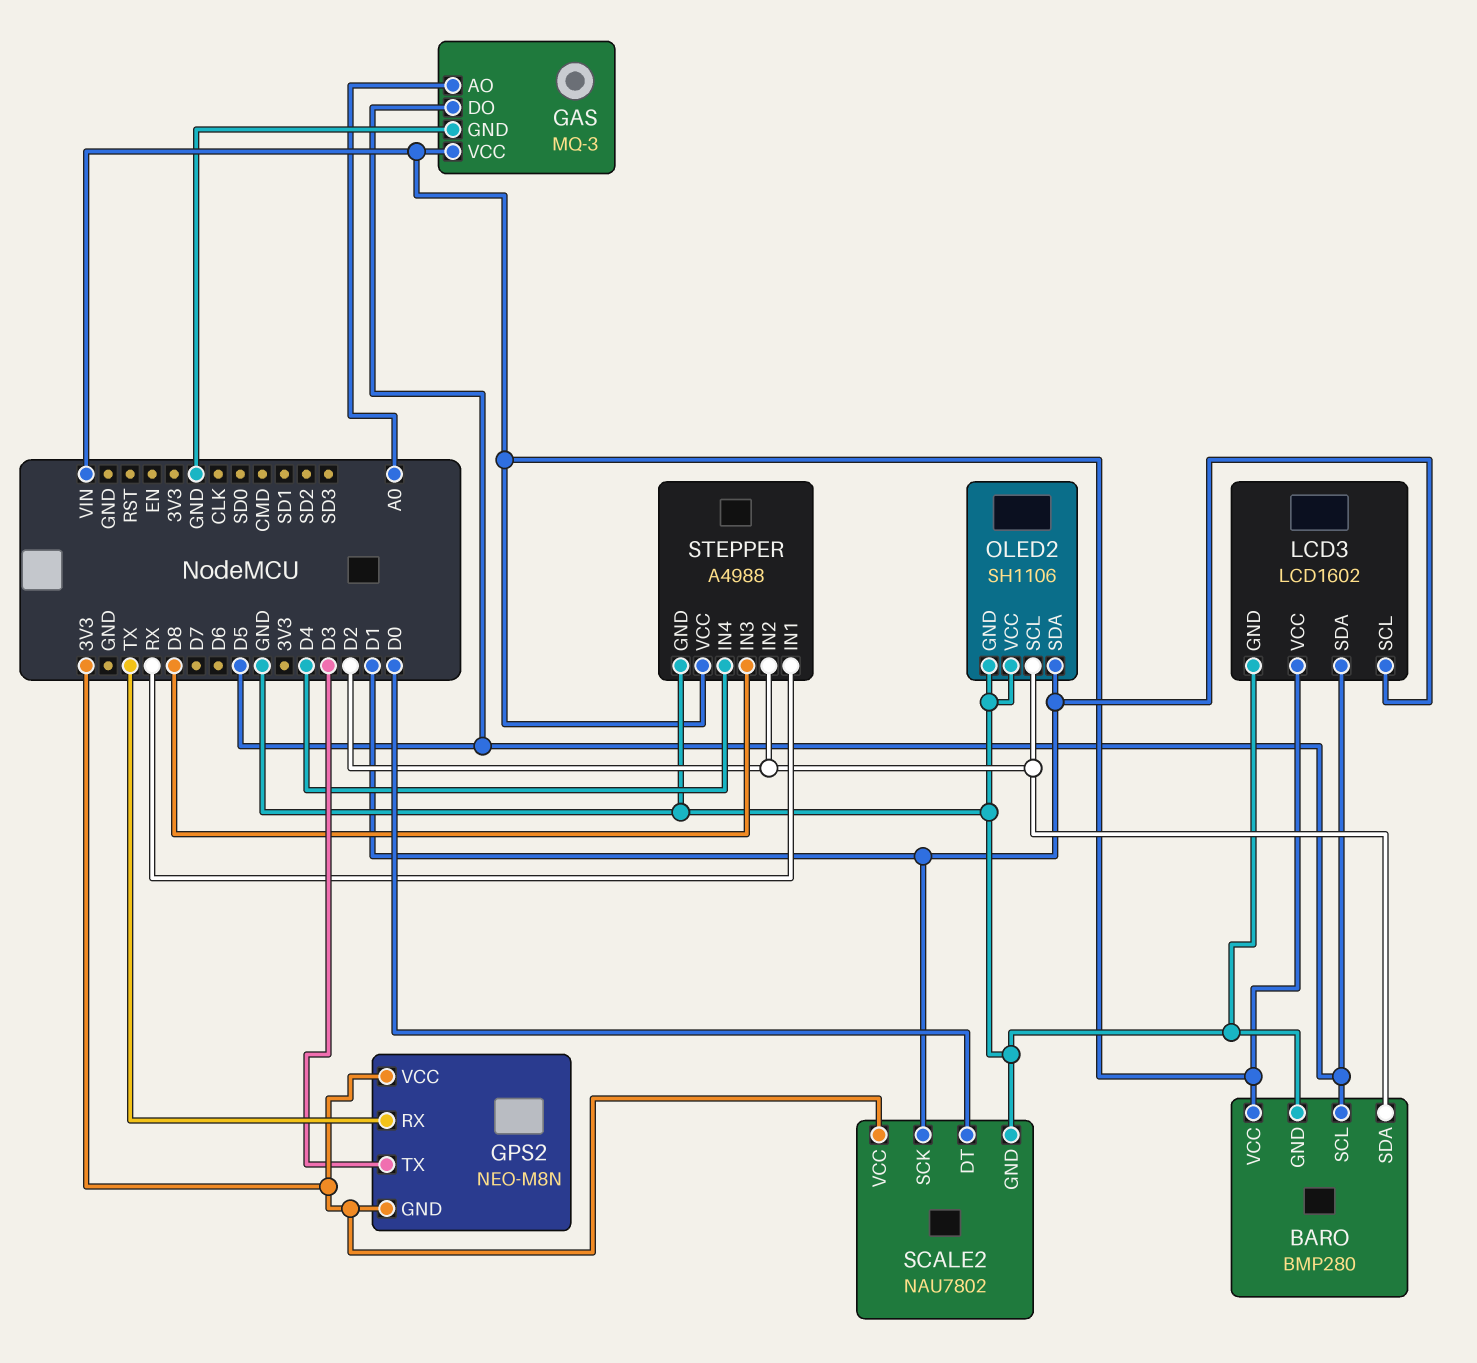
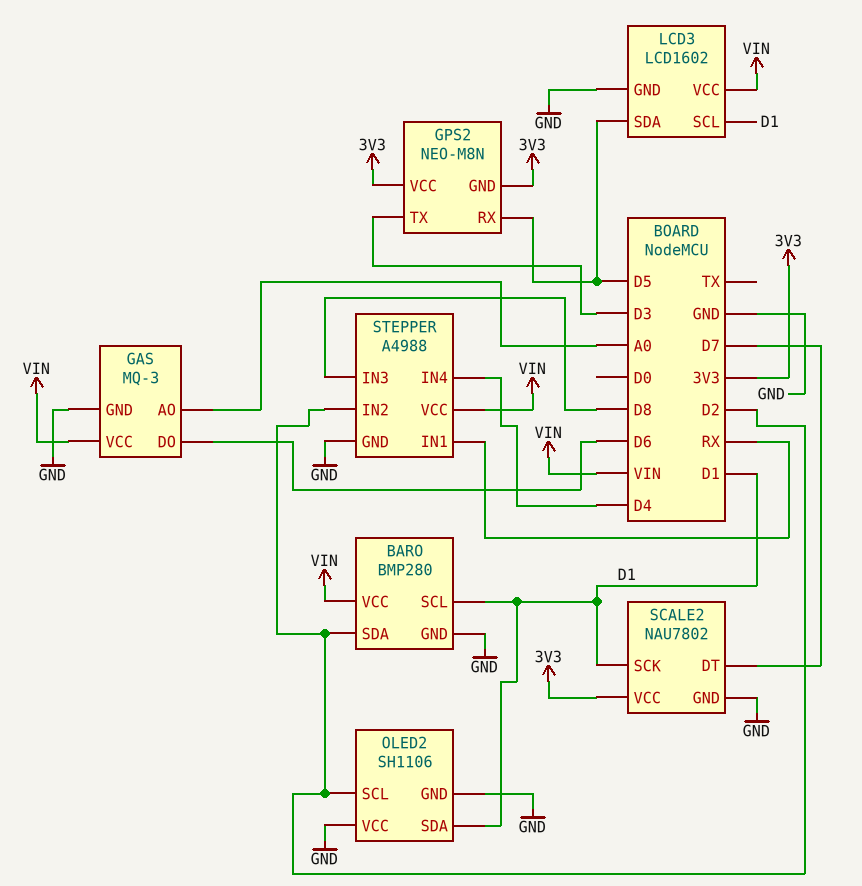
BARO pin SCL: D5 -> D1
GAS pin DO: D5 -> D6
GPS2 pin RX: TX -> D5
SCALE2 pin DT: D0 -> D7

